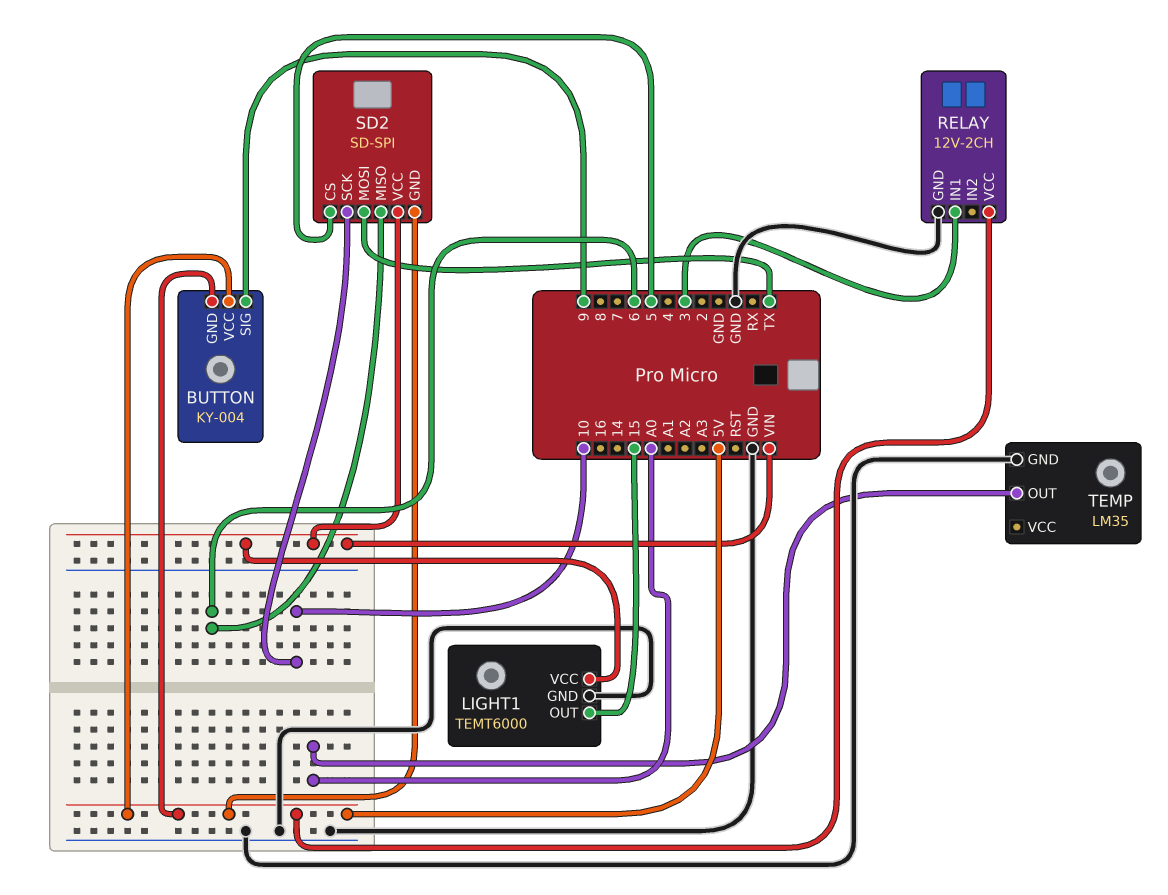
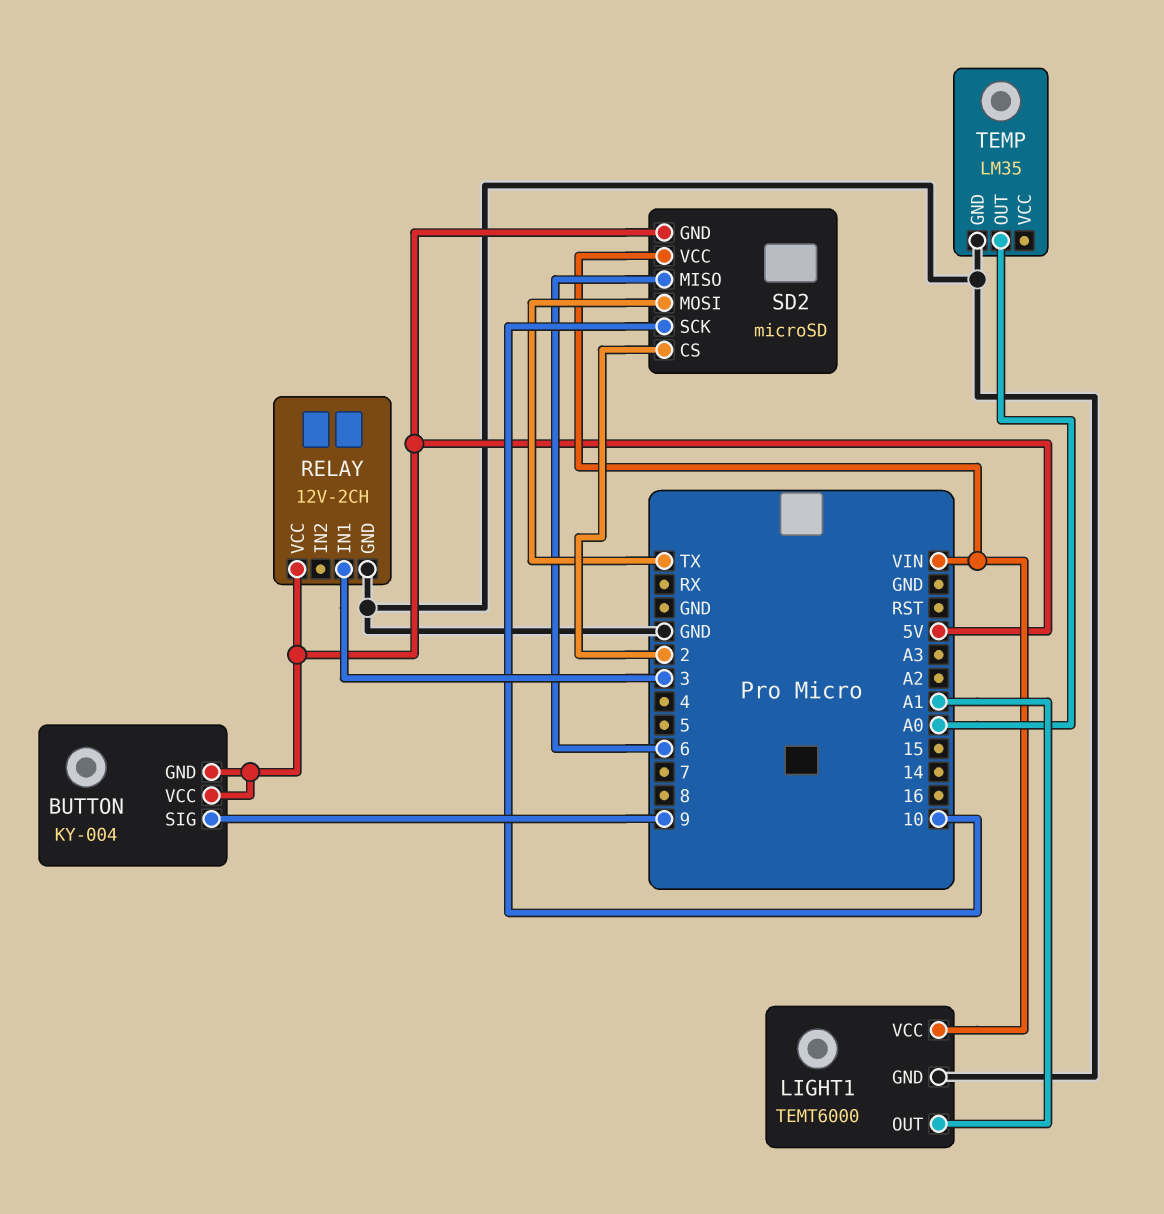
LIGHT1 pin OUT: 15 -> A1
SD2: SD-SPI -> microSD
SD2 pin CS: 5 -> 2

